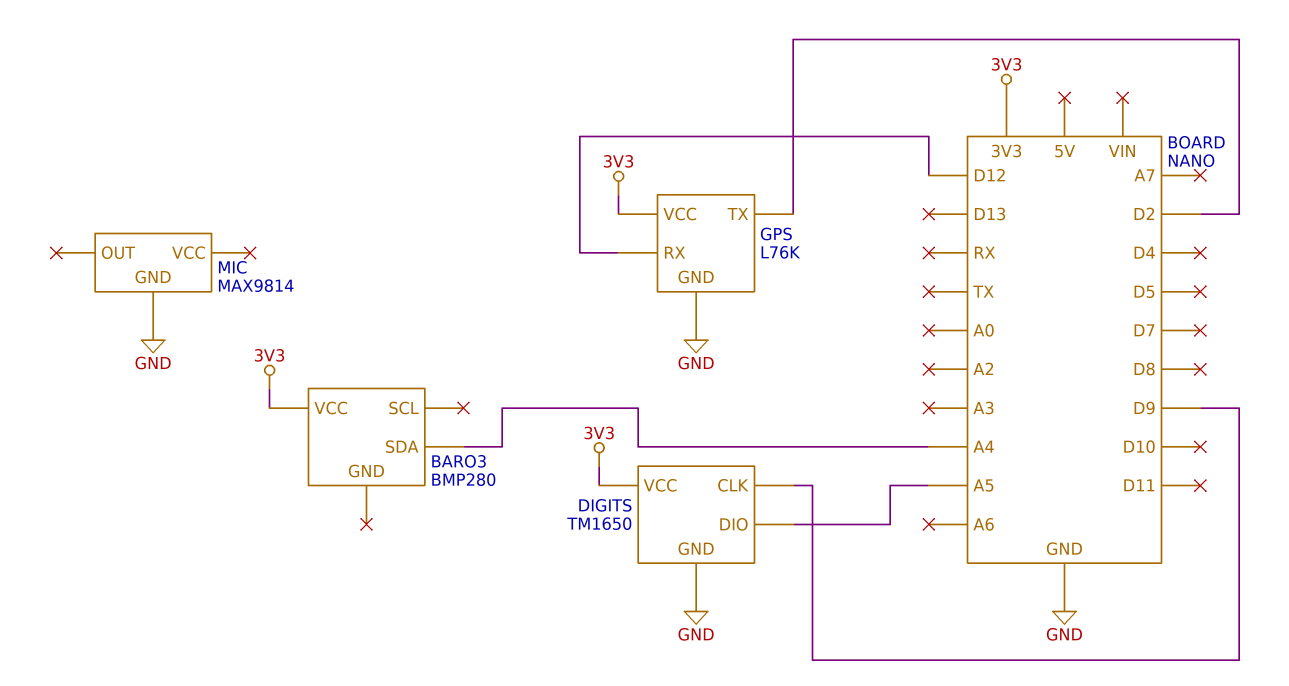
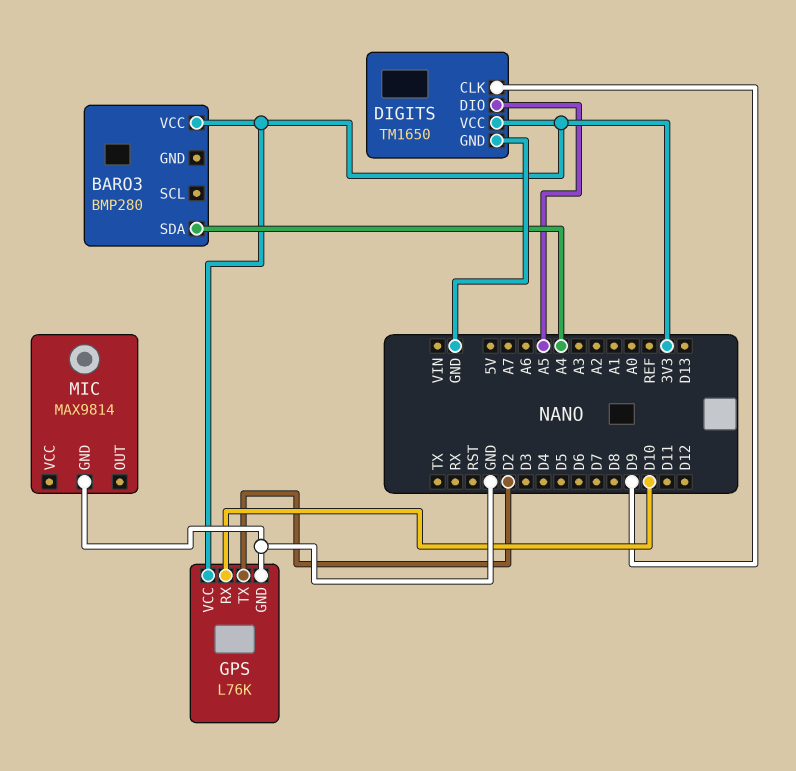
GPS pin RX: D12 -> D10

